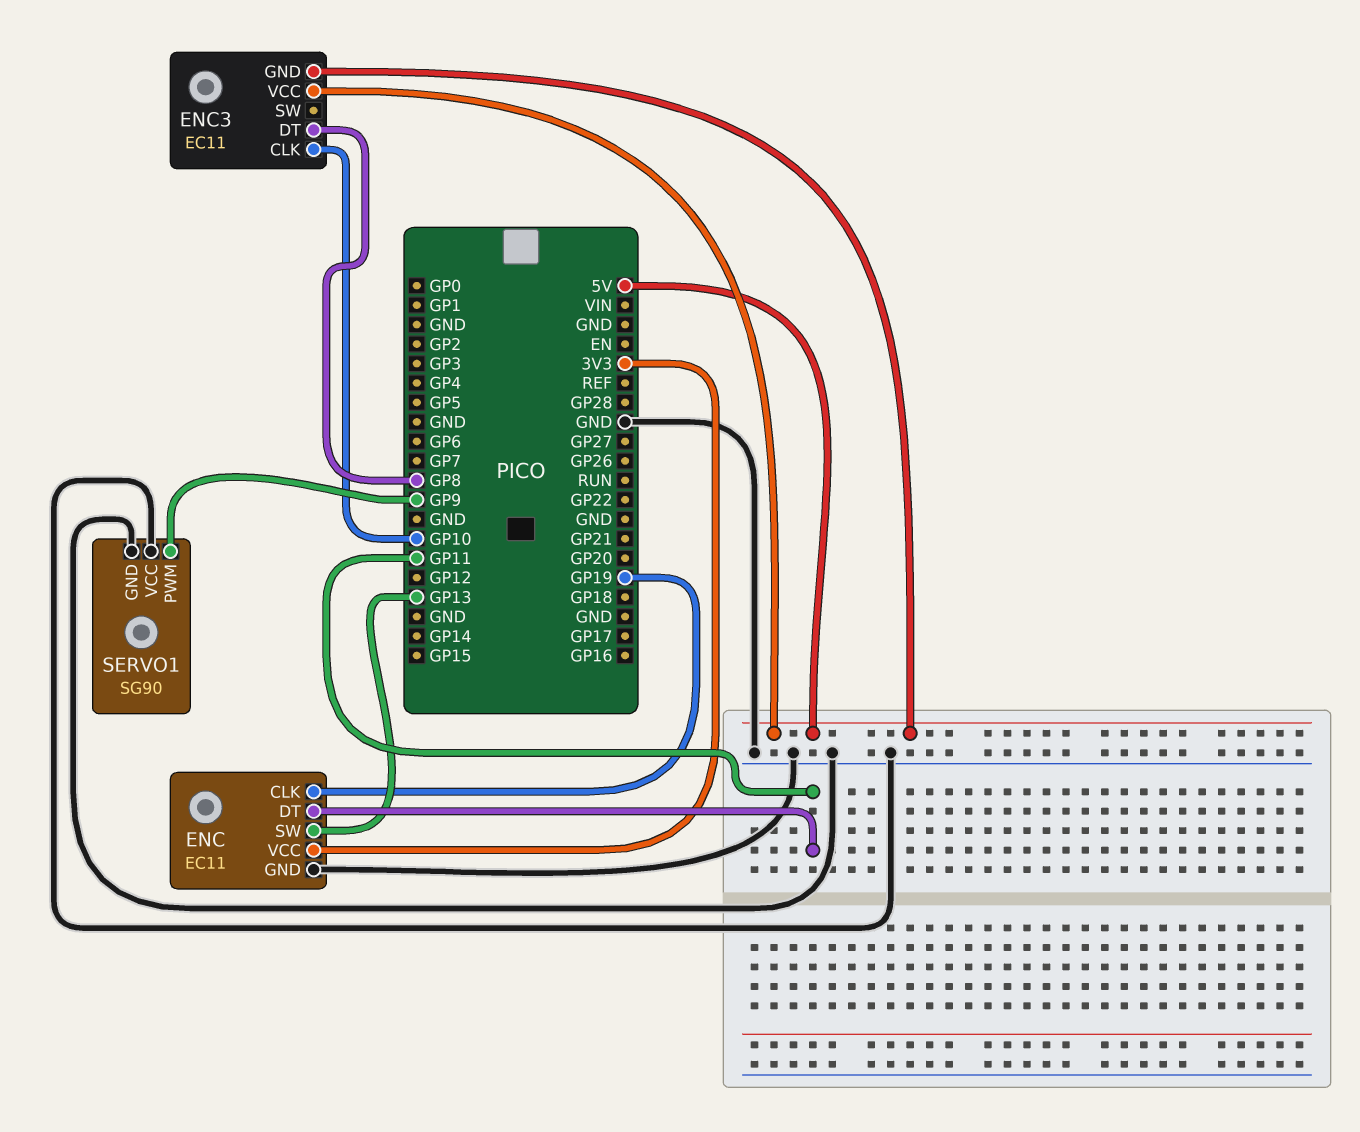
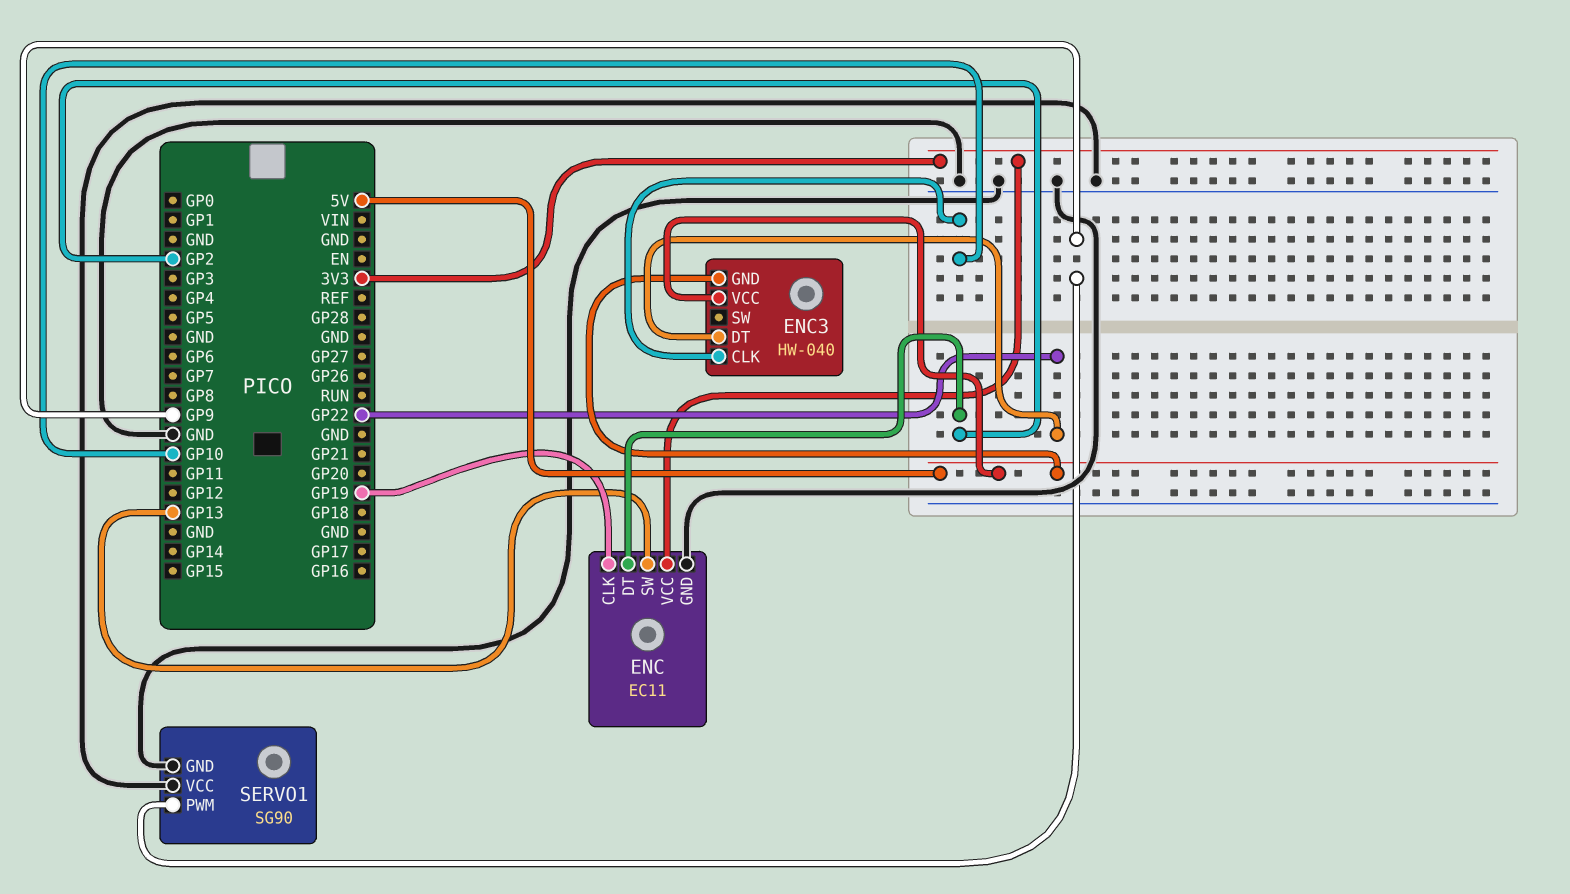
ENC pin DT: GP11 -> GP2
ENC3: EC11 -> HW-040
ENC3 pin DT: GP8 -> GP22

